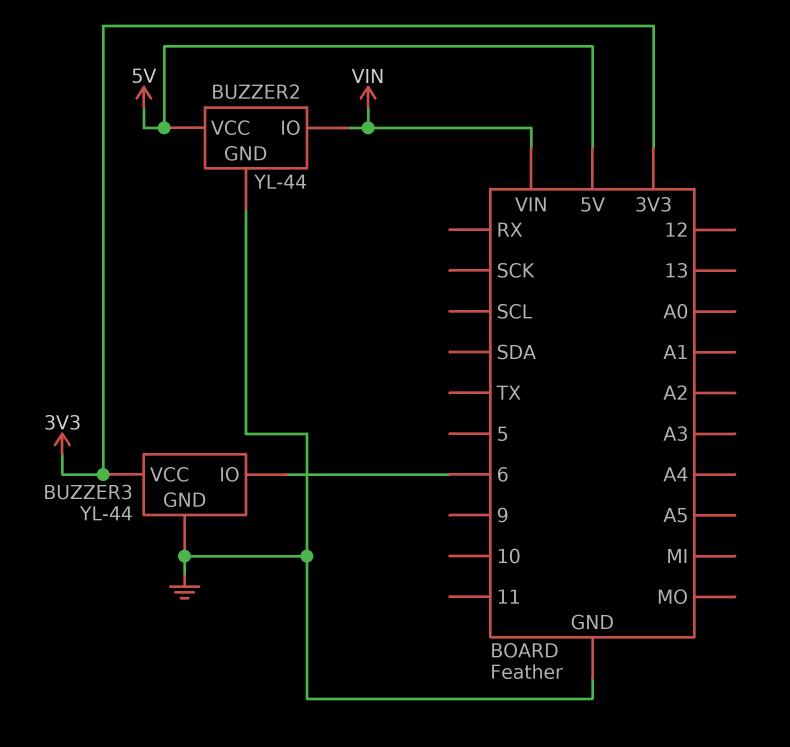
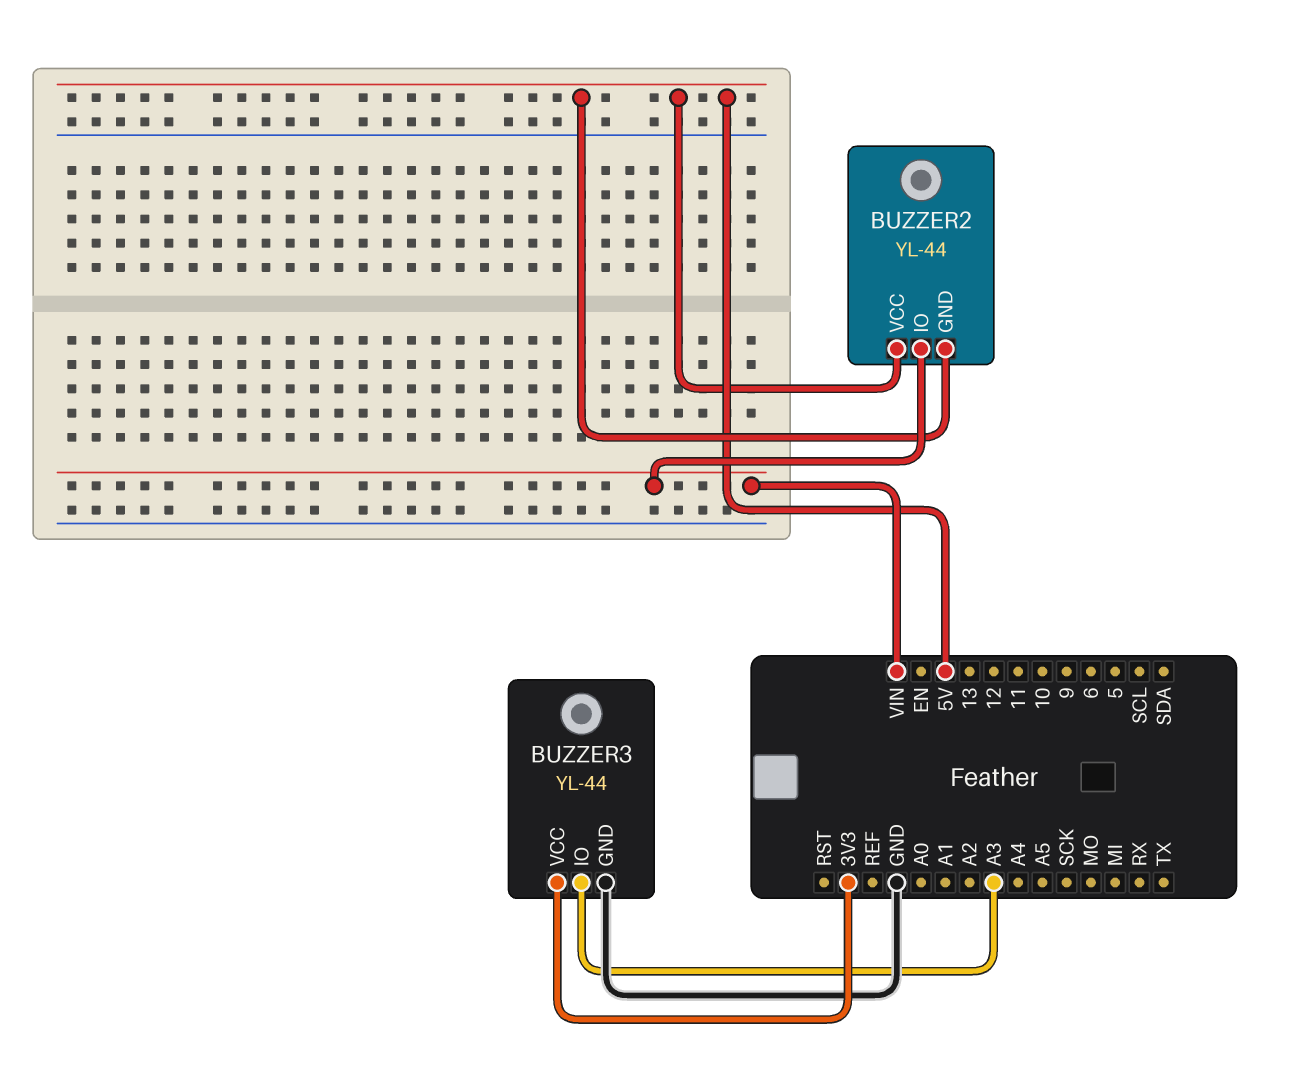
BUZZER2 pin GND: GND -> 5V
BUZZER3 pin IO: 6 -> A3

